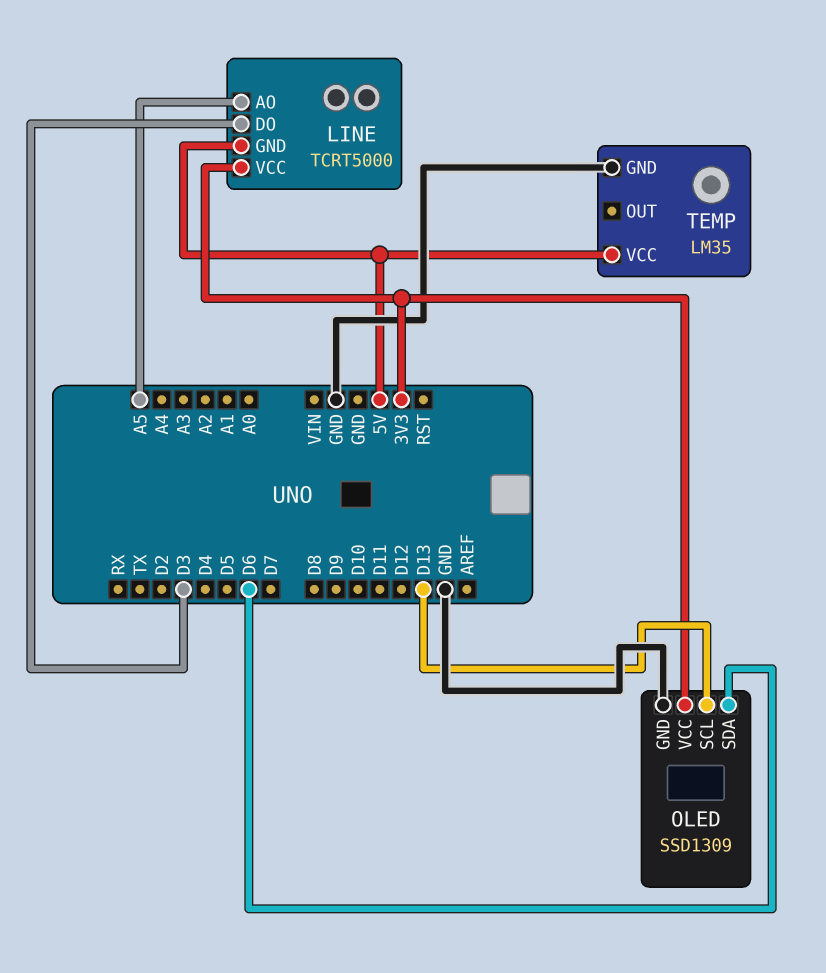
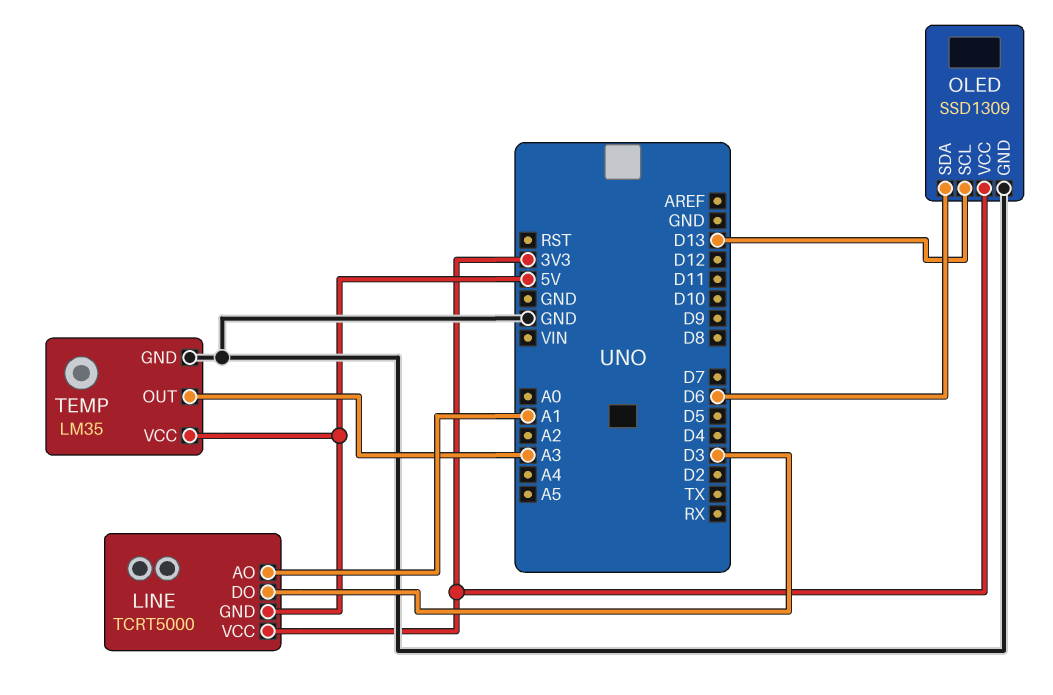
LINE pin AO: A5 -> A1
TEMP pin OUT: none -> A3

